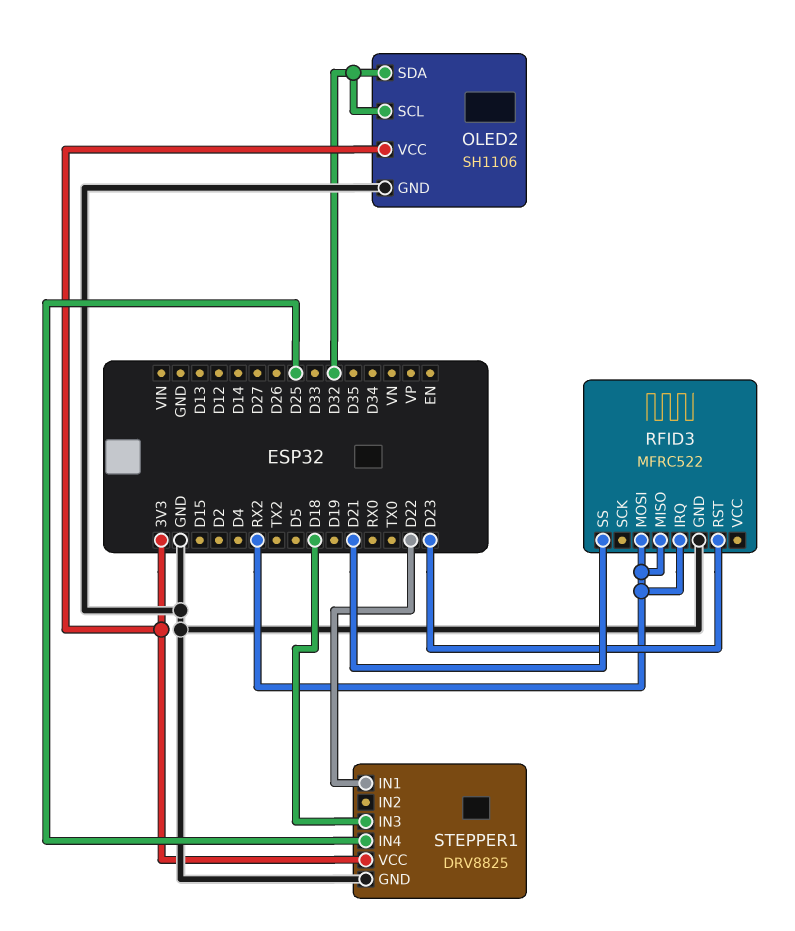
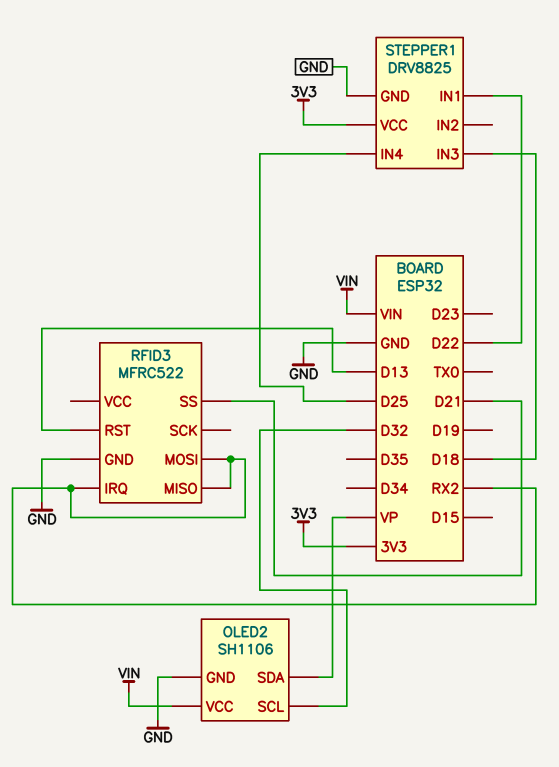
OLED2 pin SDA: D32 -> VP
OLED2 pin VCC: 3V3 -> VIN
RFID3 pin RST: D23 -> D13

